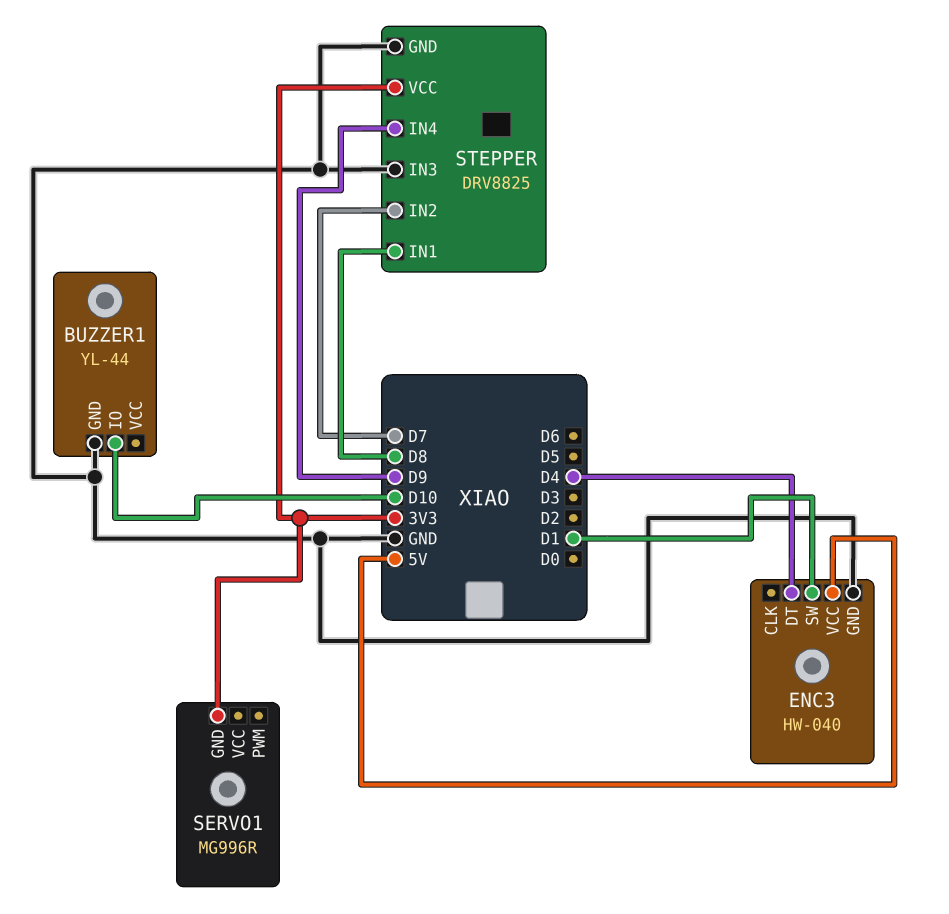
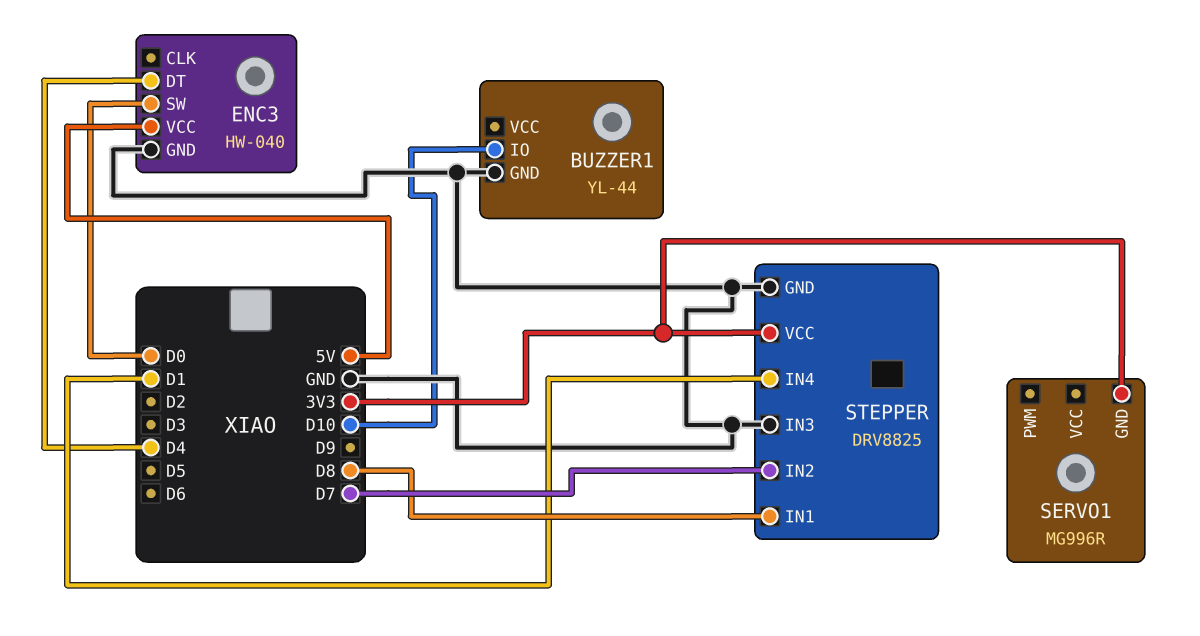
ENC3 pin SW: D1 -> D0
STEPPER pin IN4: D9 -> D1

